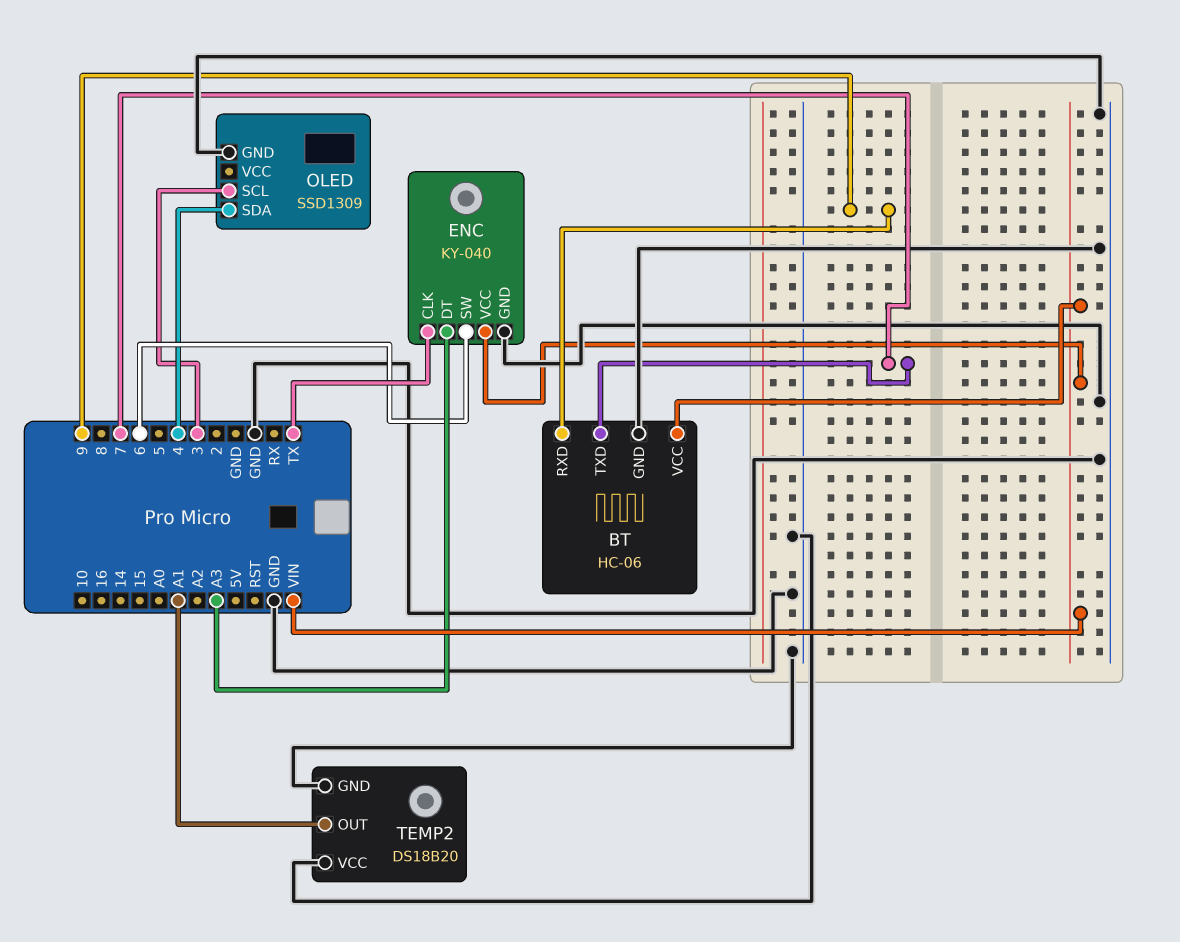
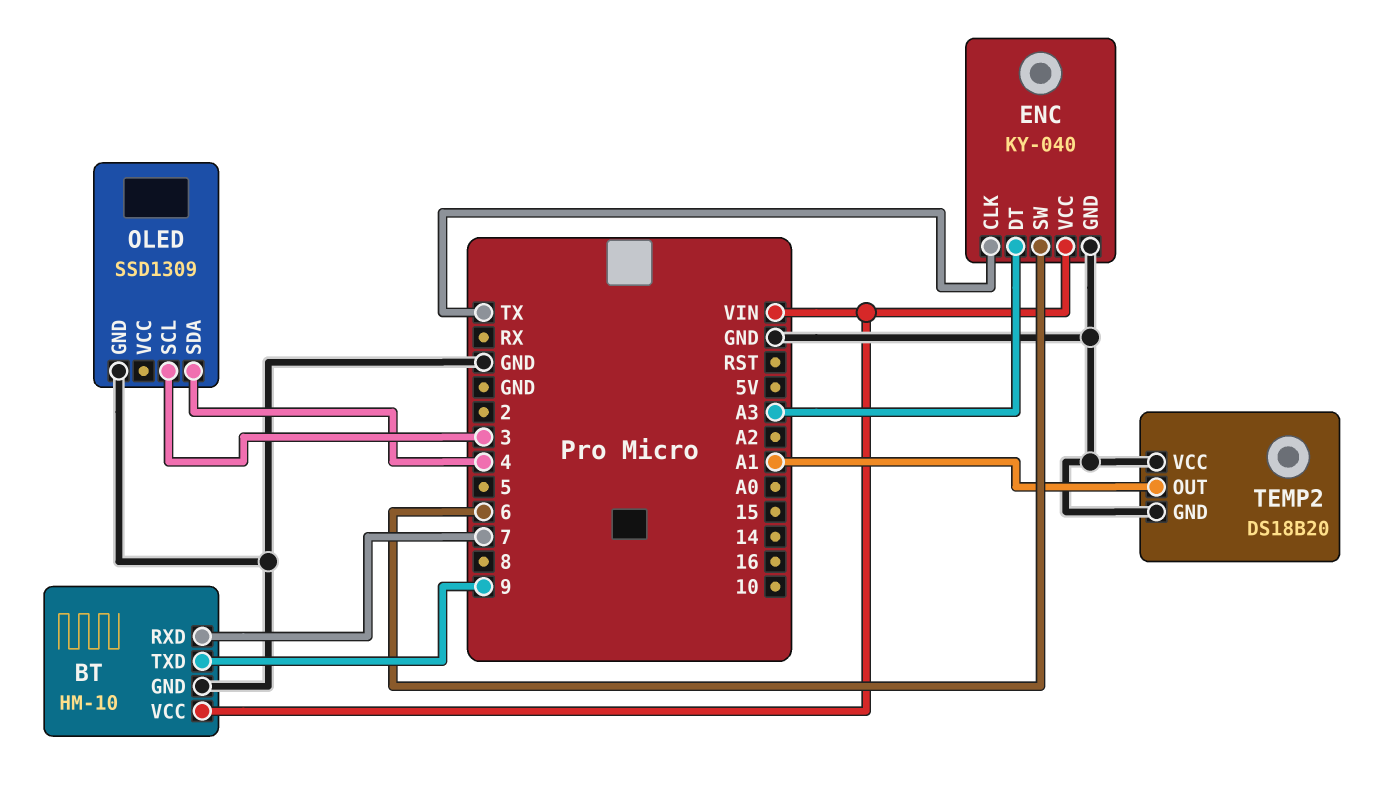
BT: HC-06 -> HM-10
BT pin RXD: 9 -> 7
BT pin TXD: 7 -> 9

